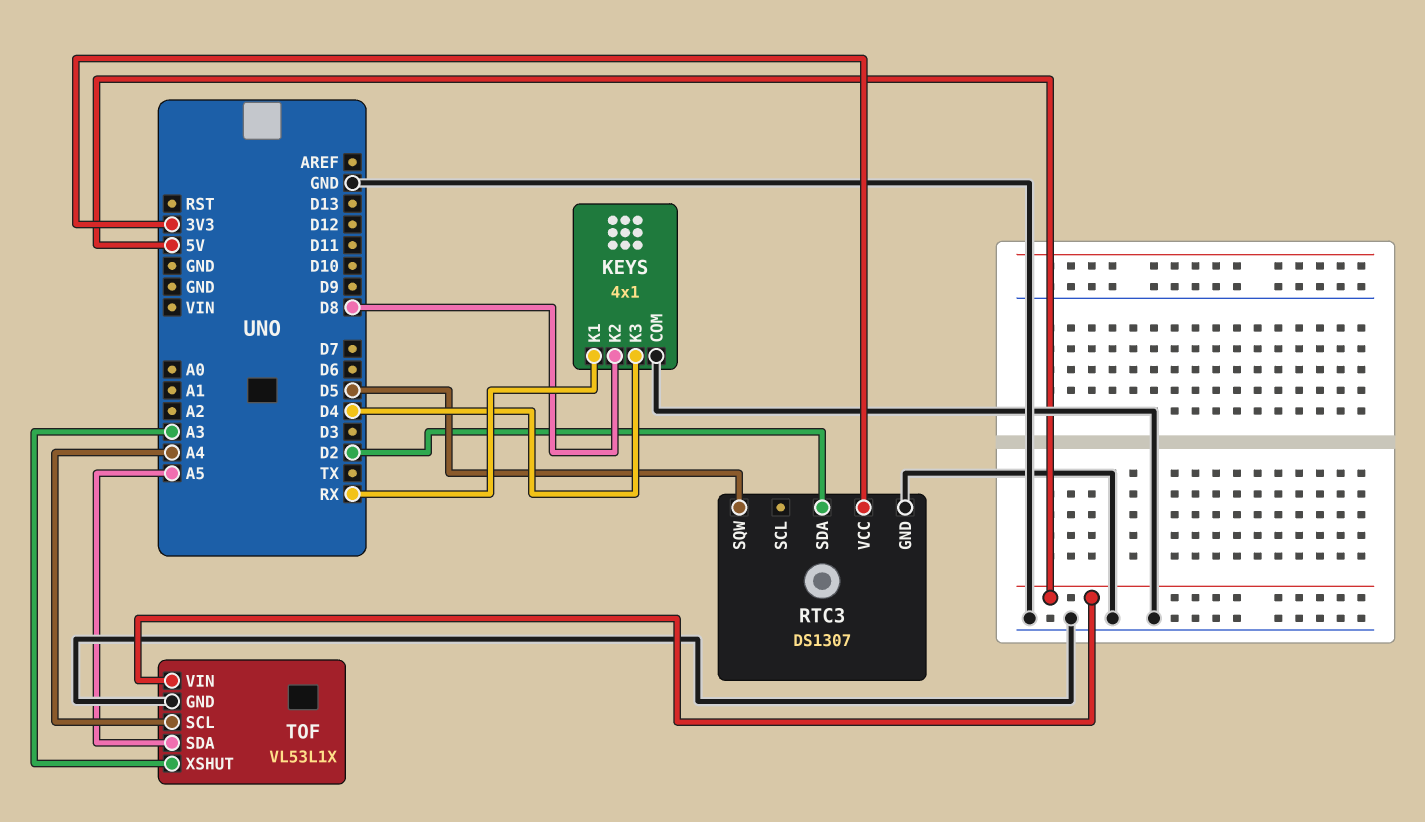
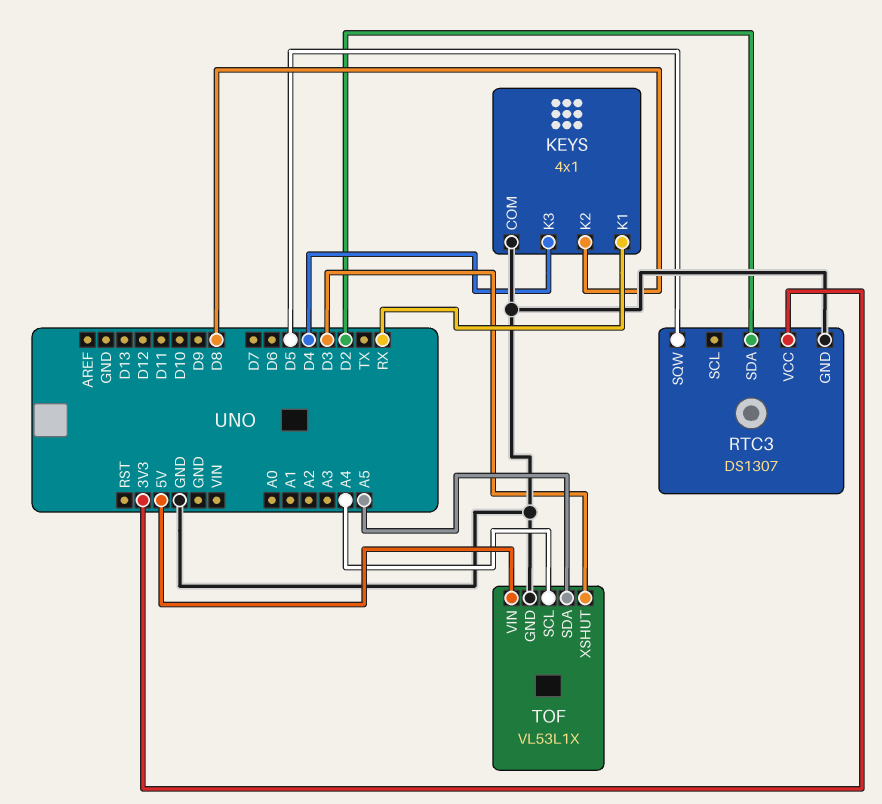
TOF pin XSHUT: A3 -> D3

